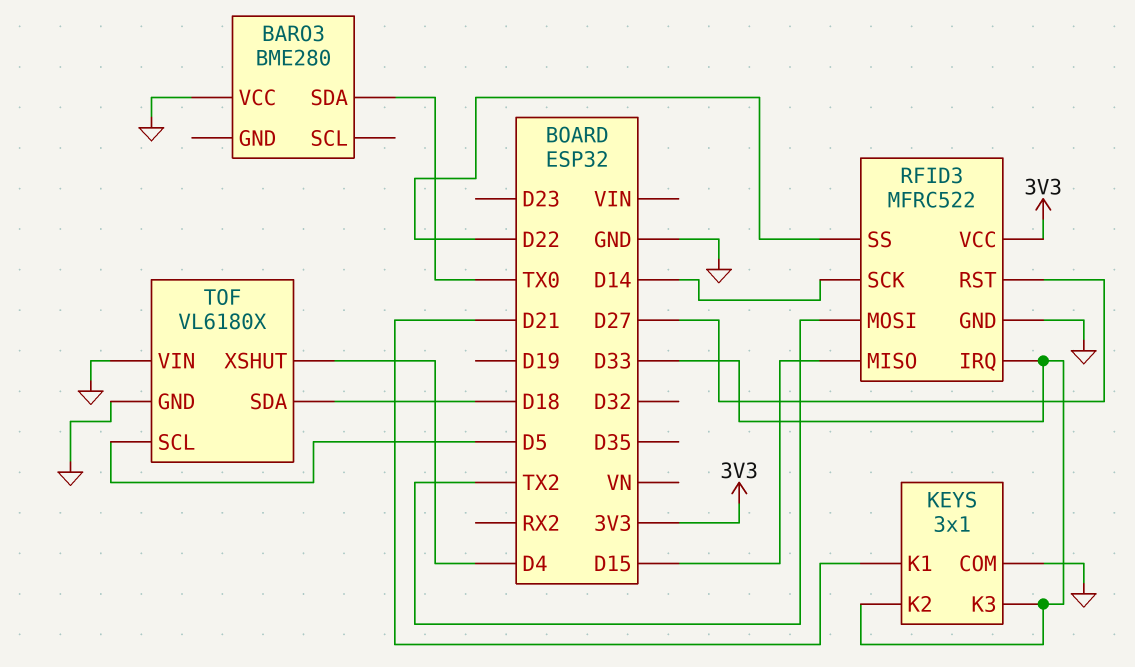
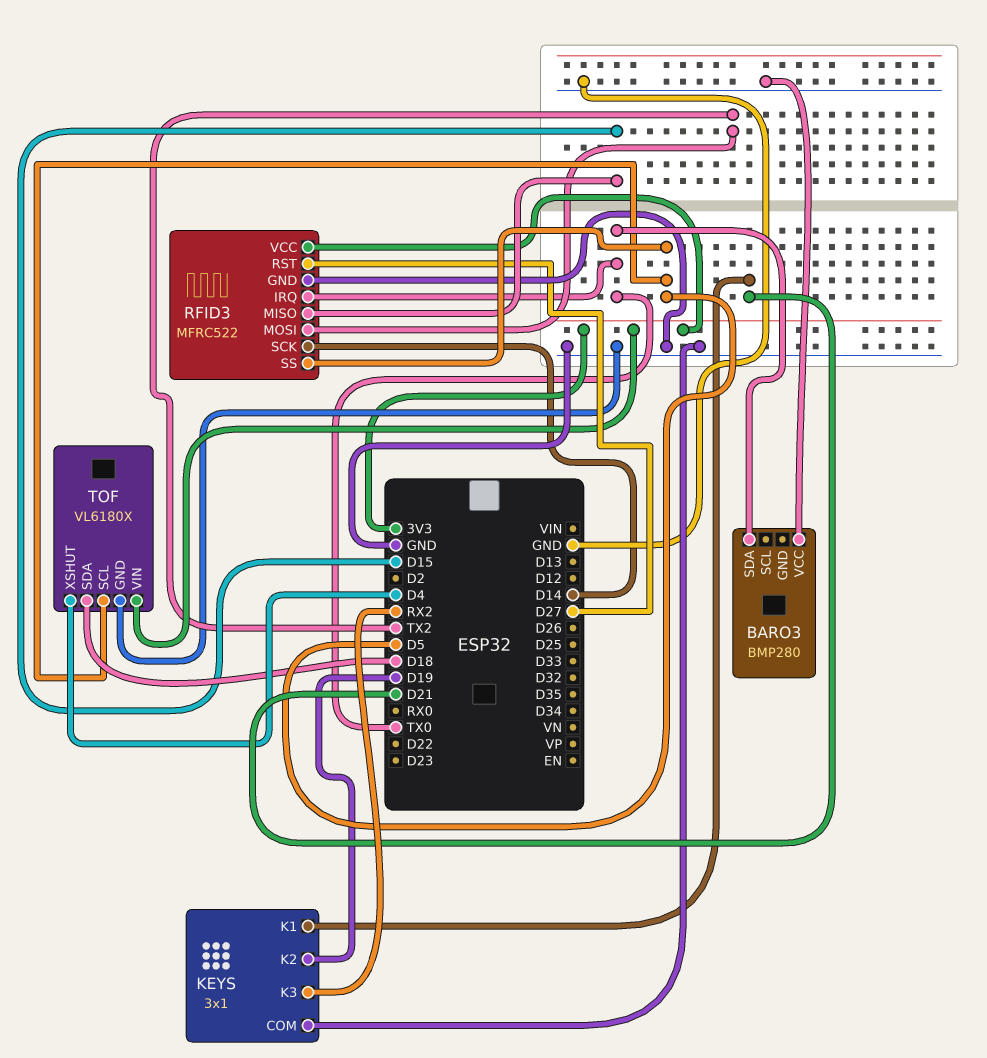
BARO3: BME280 -> BMP280
KEYS pin K2: D33 -> D19
KEYS pin K3: D33 -> RX2
RFID3 pin IRQ: D33 -> TX0
RFID3 pin SS: D22 -> D5
TOF pin VIN: GND -> 3V3

